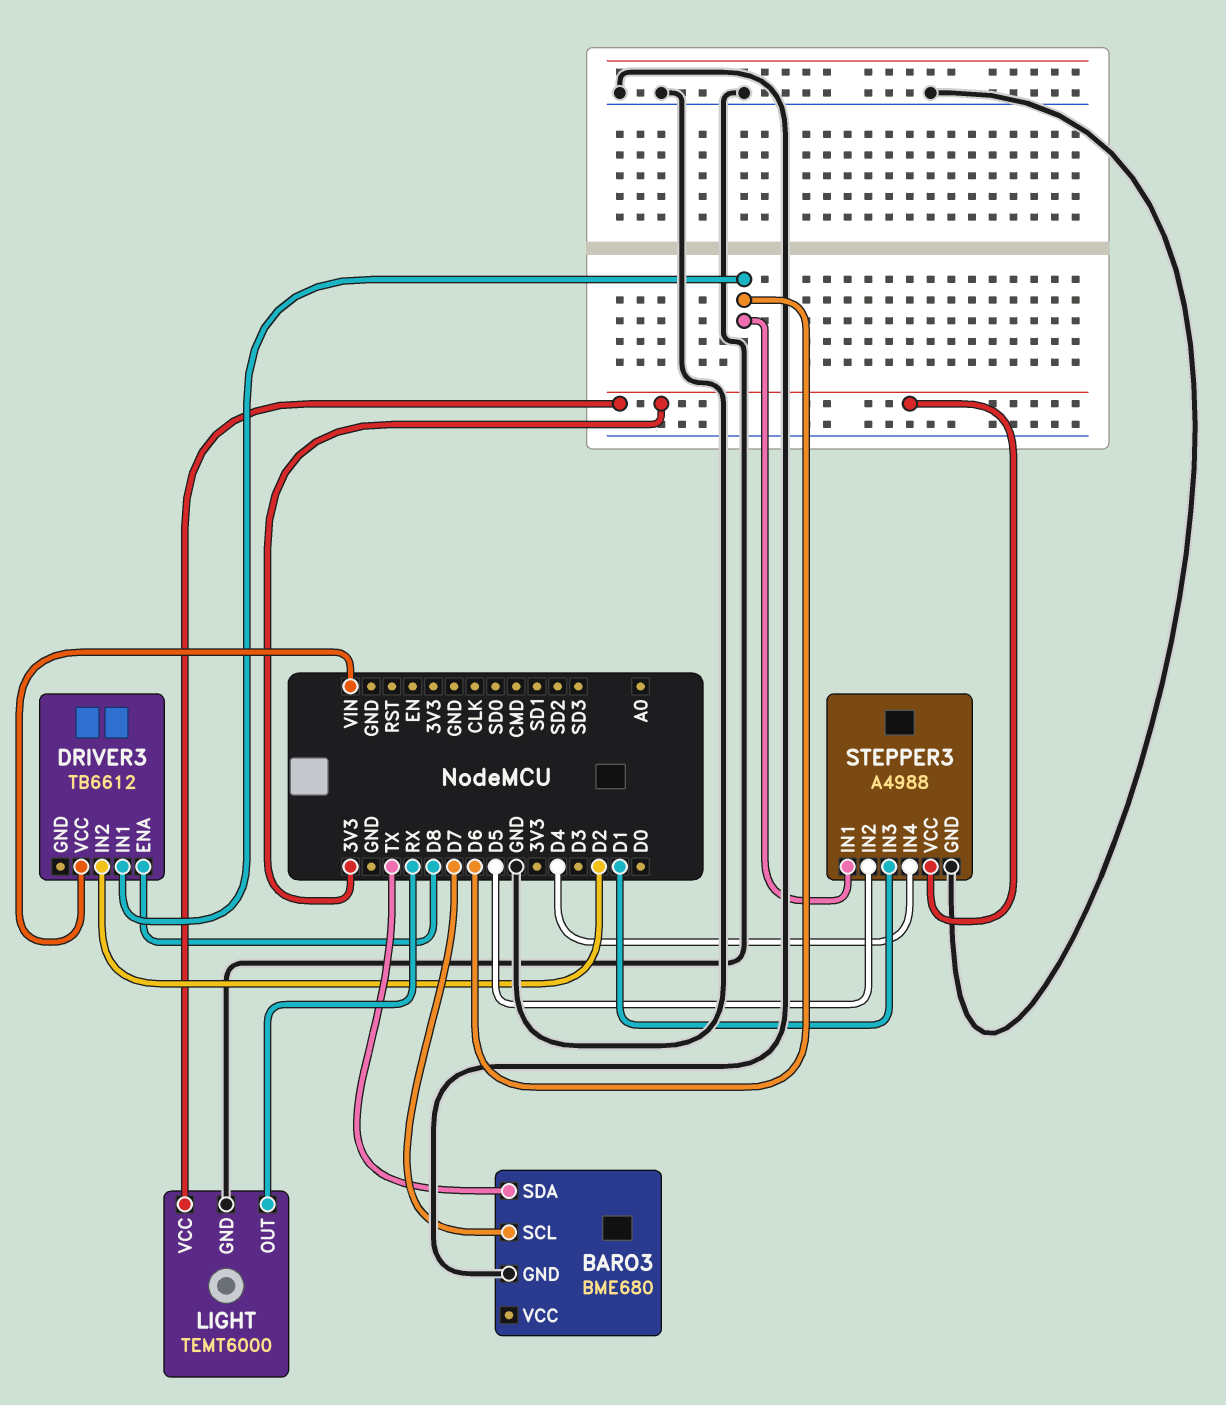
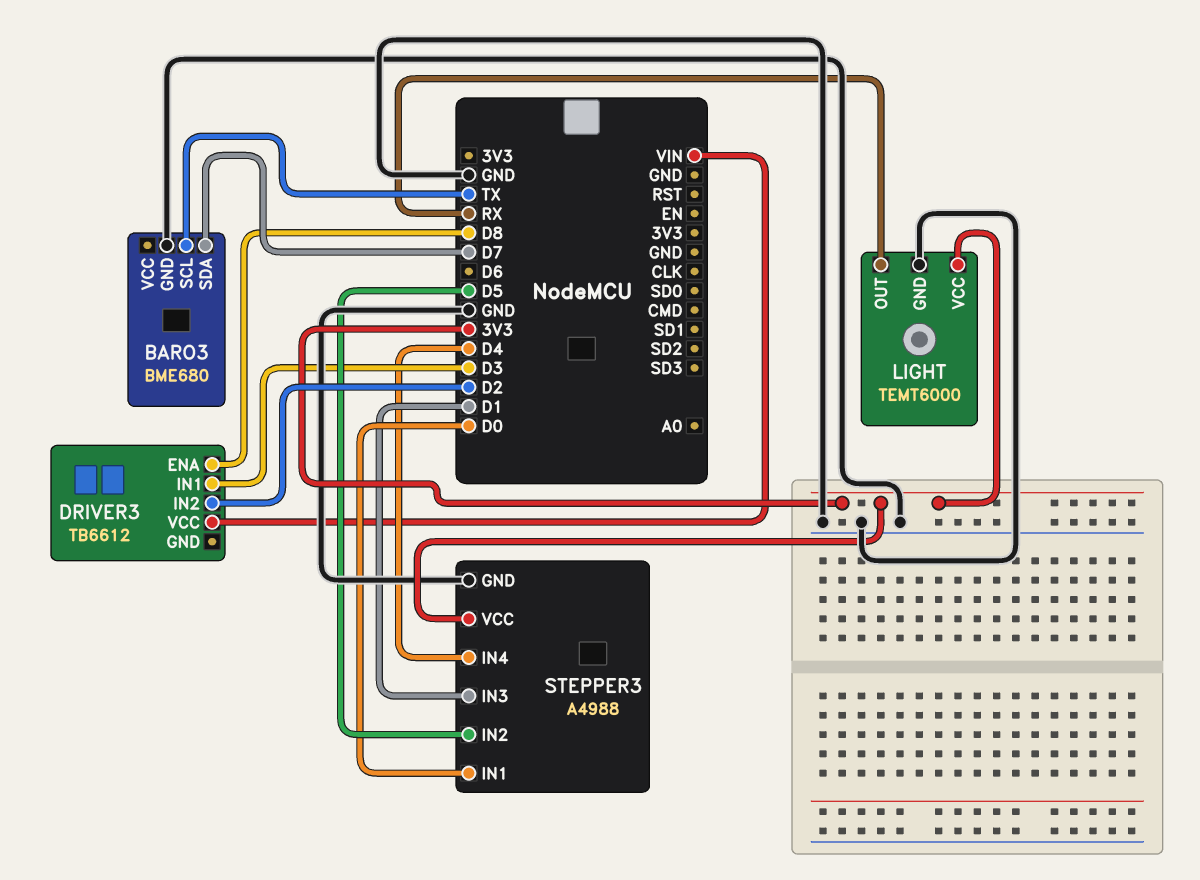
BARO3 pin SCL: D7 -> TX
BARO3 pin SDA: TX -> D7
DRIVER3 pin IN1: D6 -> D3
STEPPER3 pin IN1: D6 -> D0

